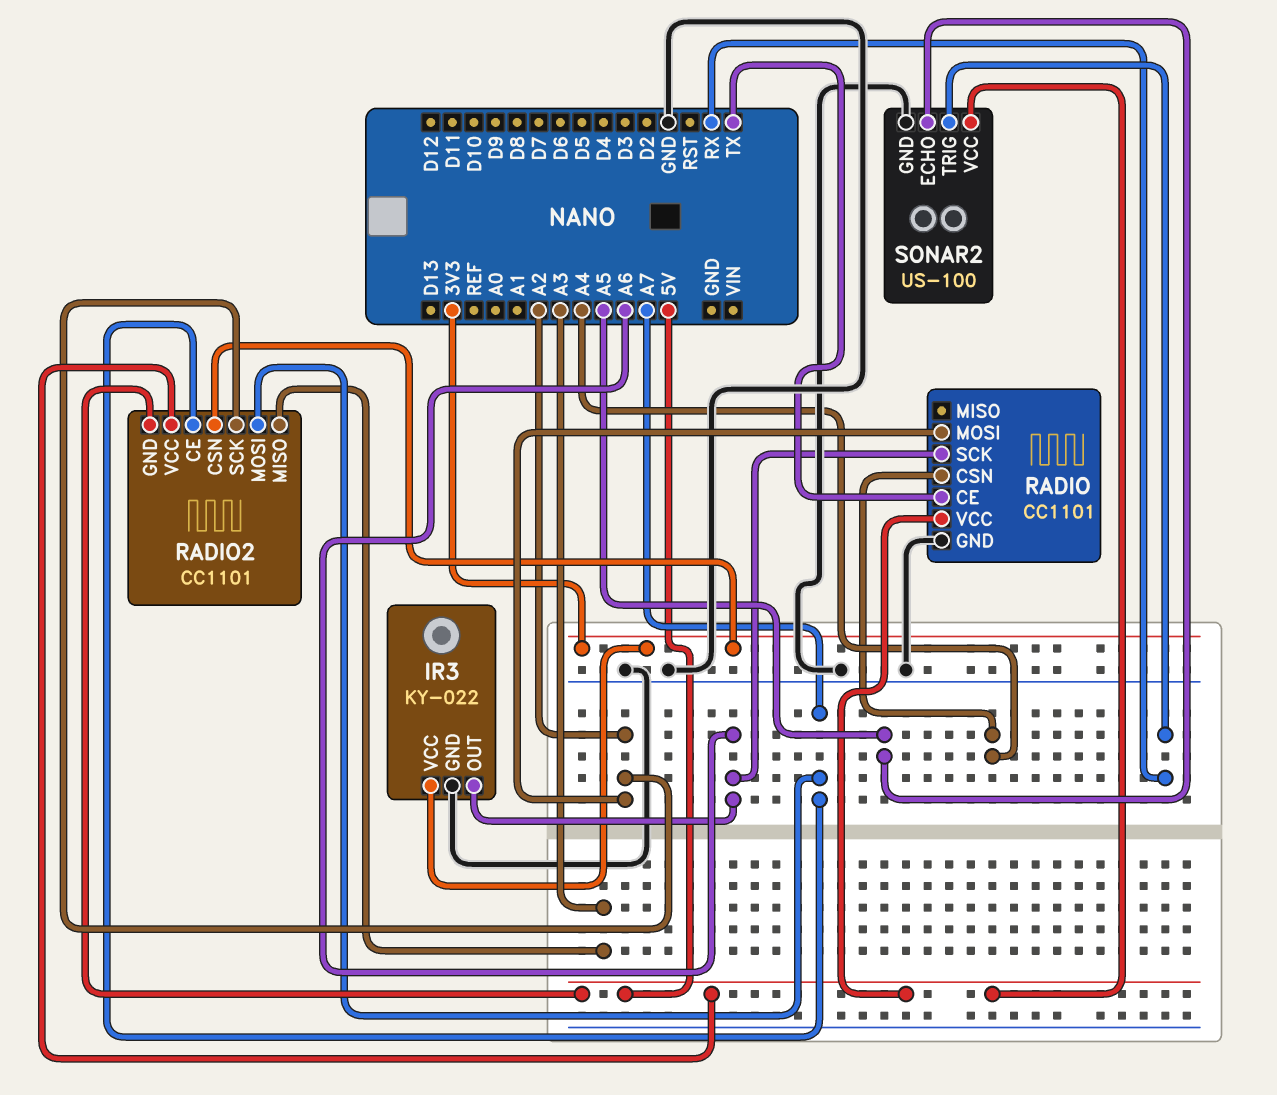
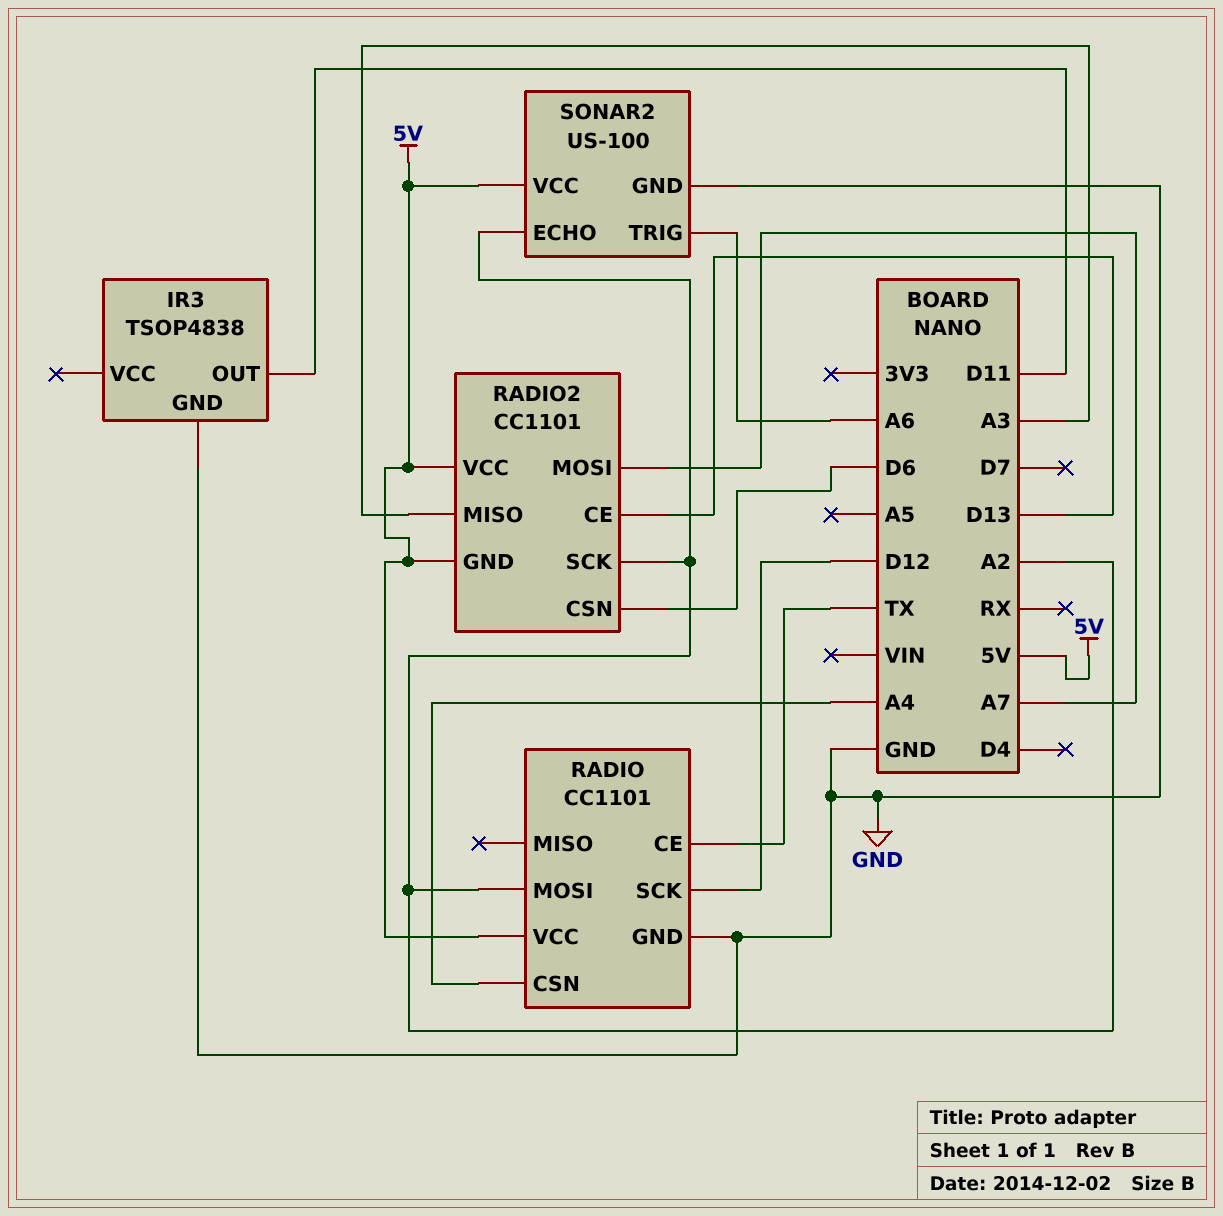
IR3: KY-022 -> TSOP4838
IR3 pin OUT: A6 -> D11
IR3 pin VCC: 3V3 -> none
RADIO pin SCK: A6 -> D12
RADIO2 pin CE: A7 -> D13
RADIO2 pin CSN: 3V3 -> D6
SONAR2 pin ECHO: A5 -> A2
SONAR2 pin TRIG: RX -> A6

